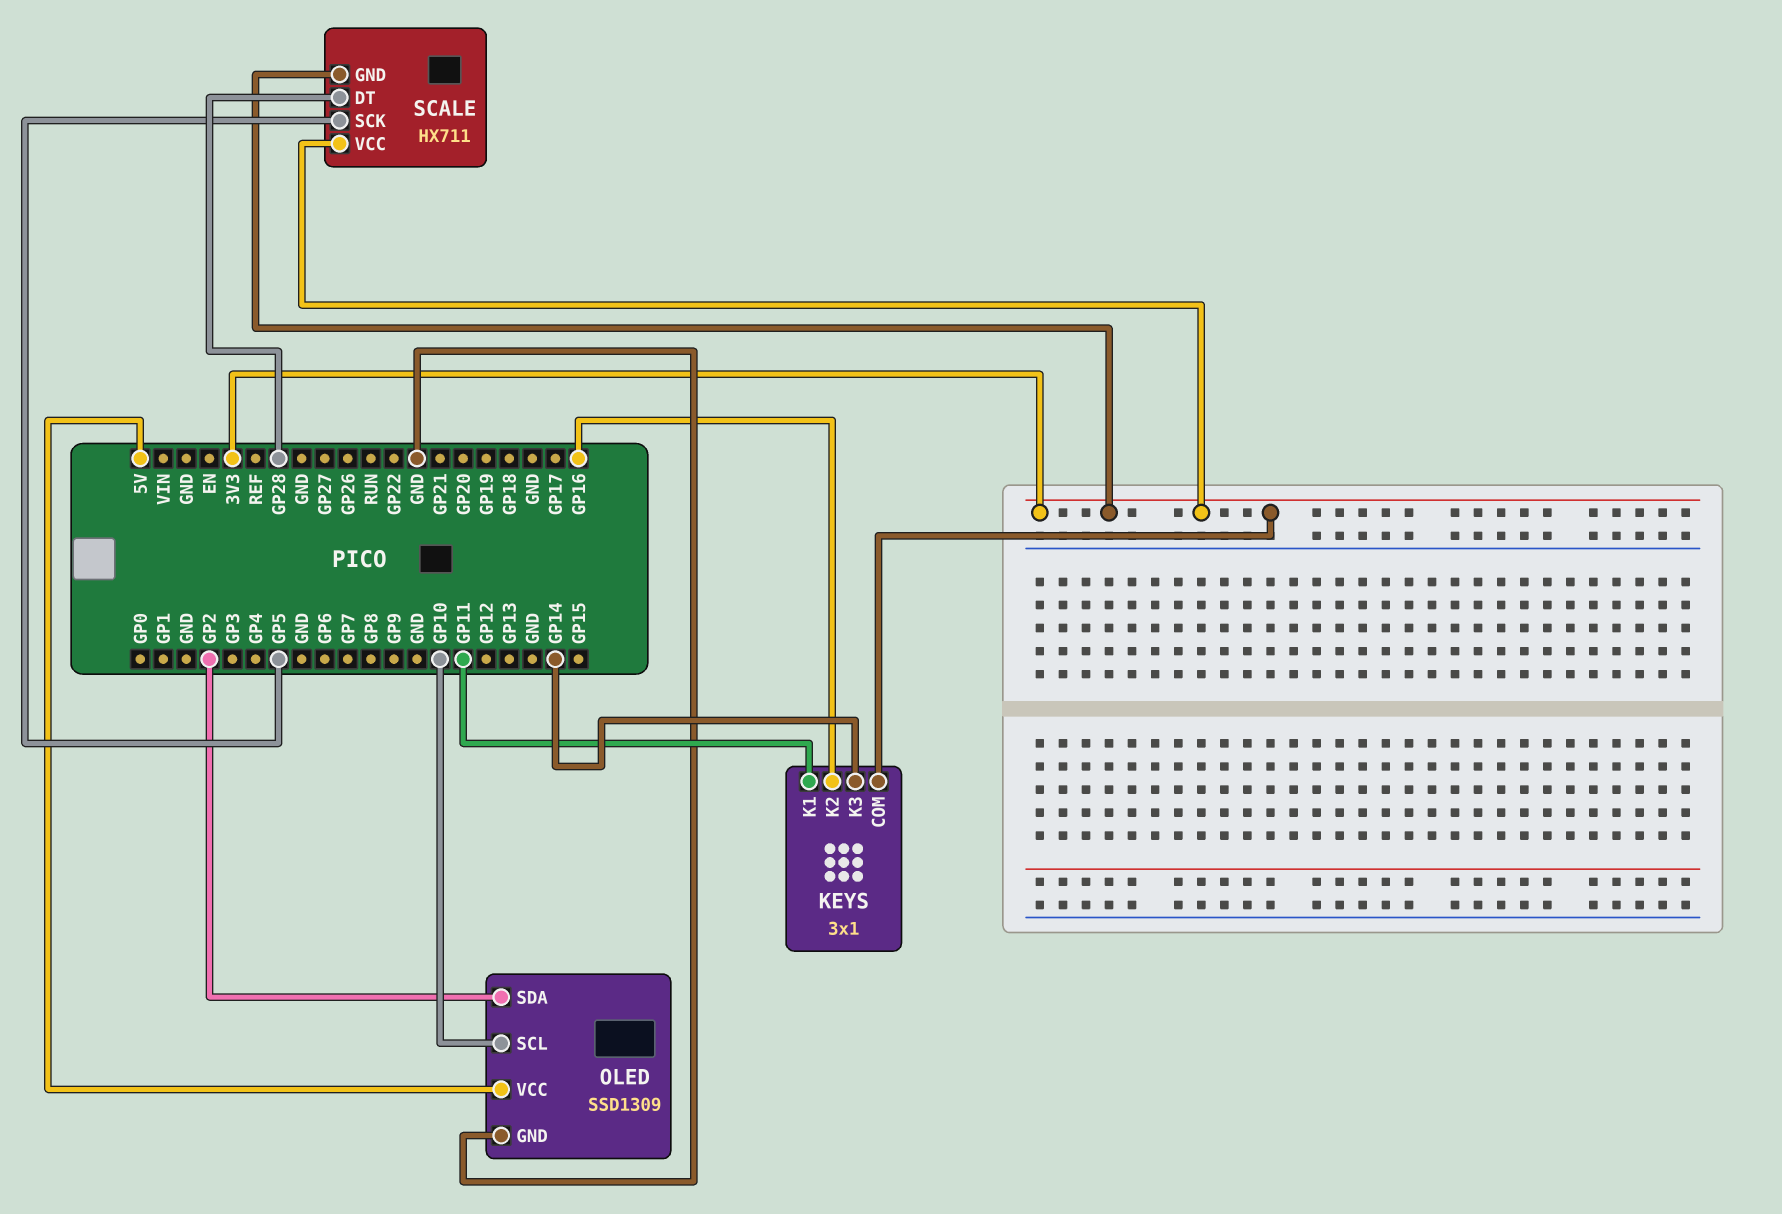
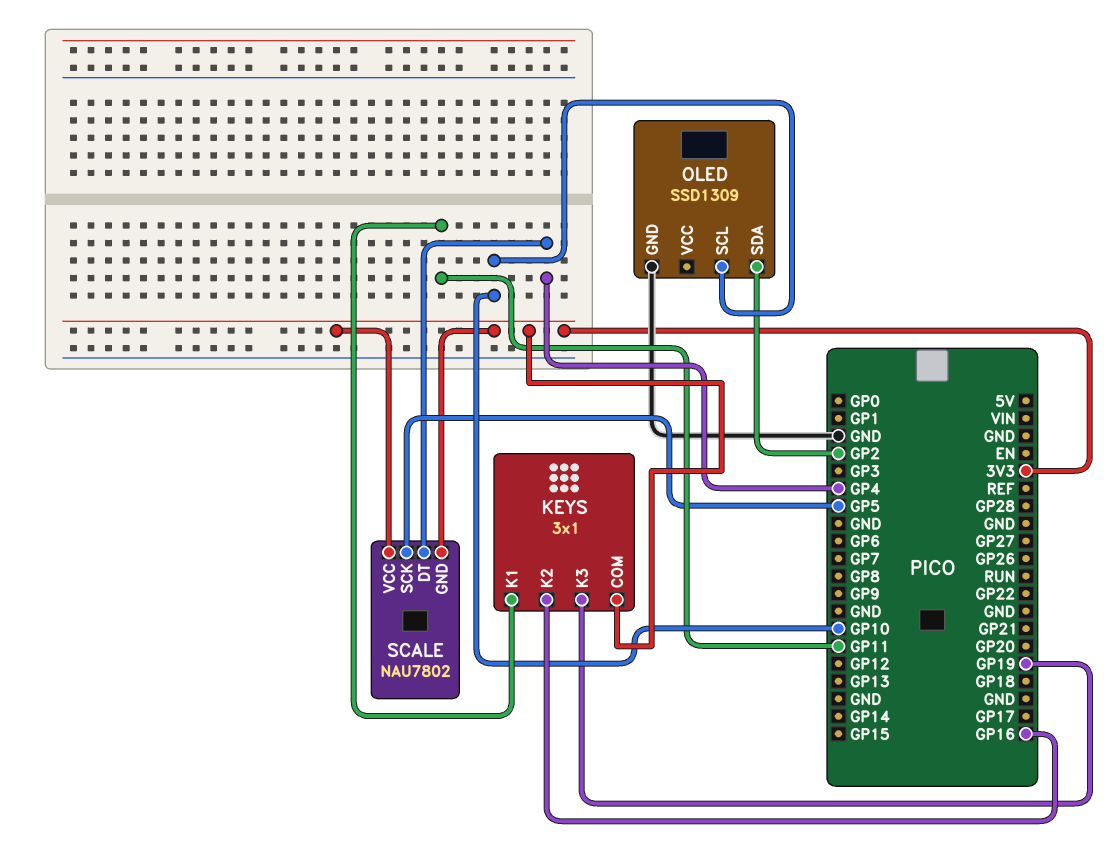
KEYS pin K3: GP14 -> GP19
OLED pin VCC: 5V -> none
SCALE: HX711 -> NAU7802
SCALE pin DT: GP28 -> GP4

